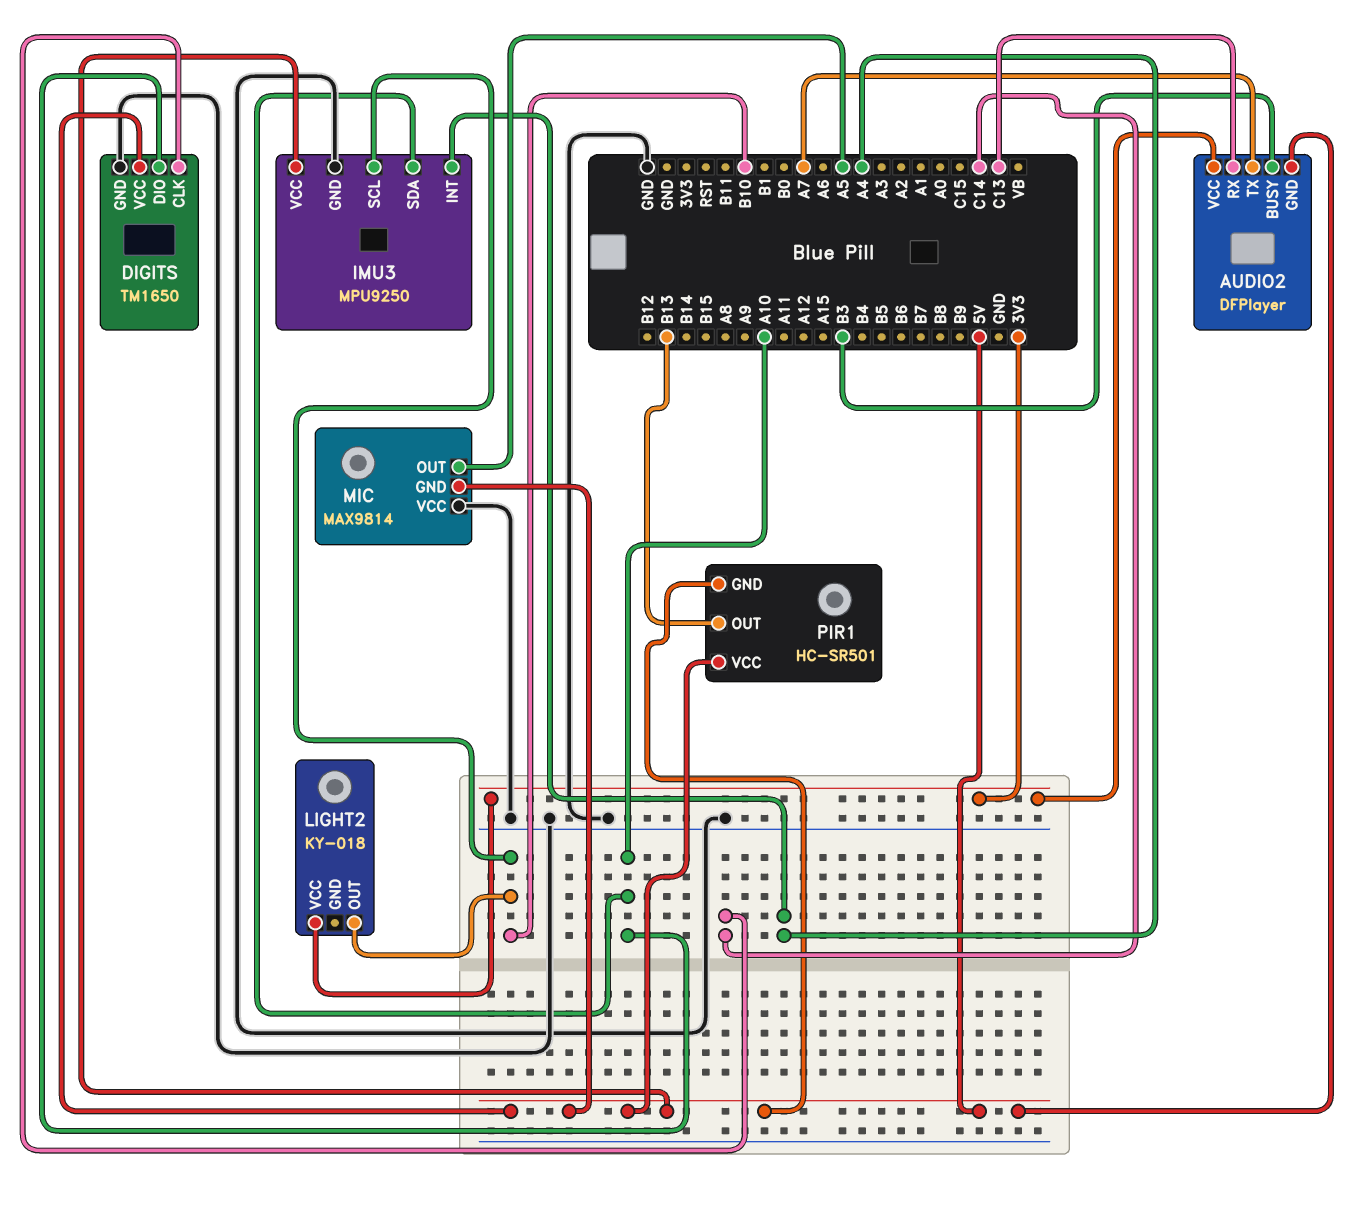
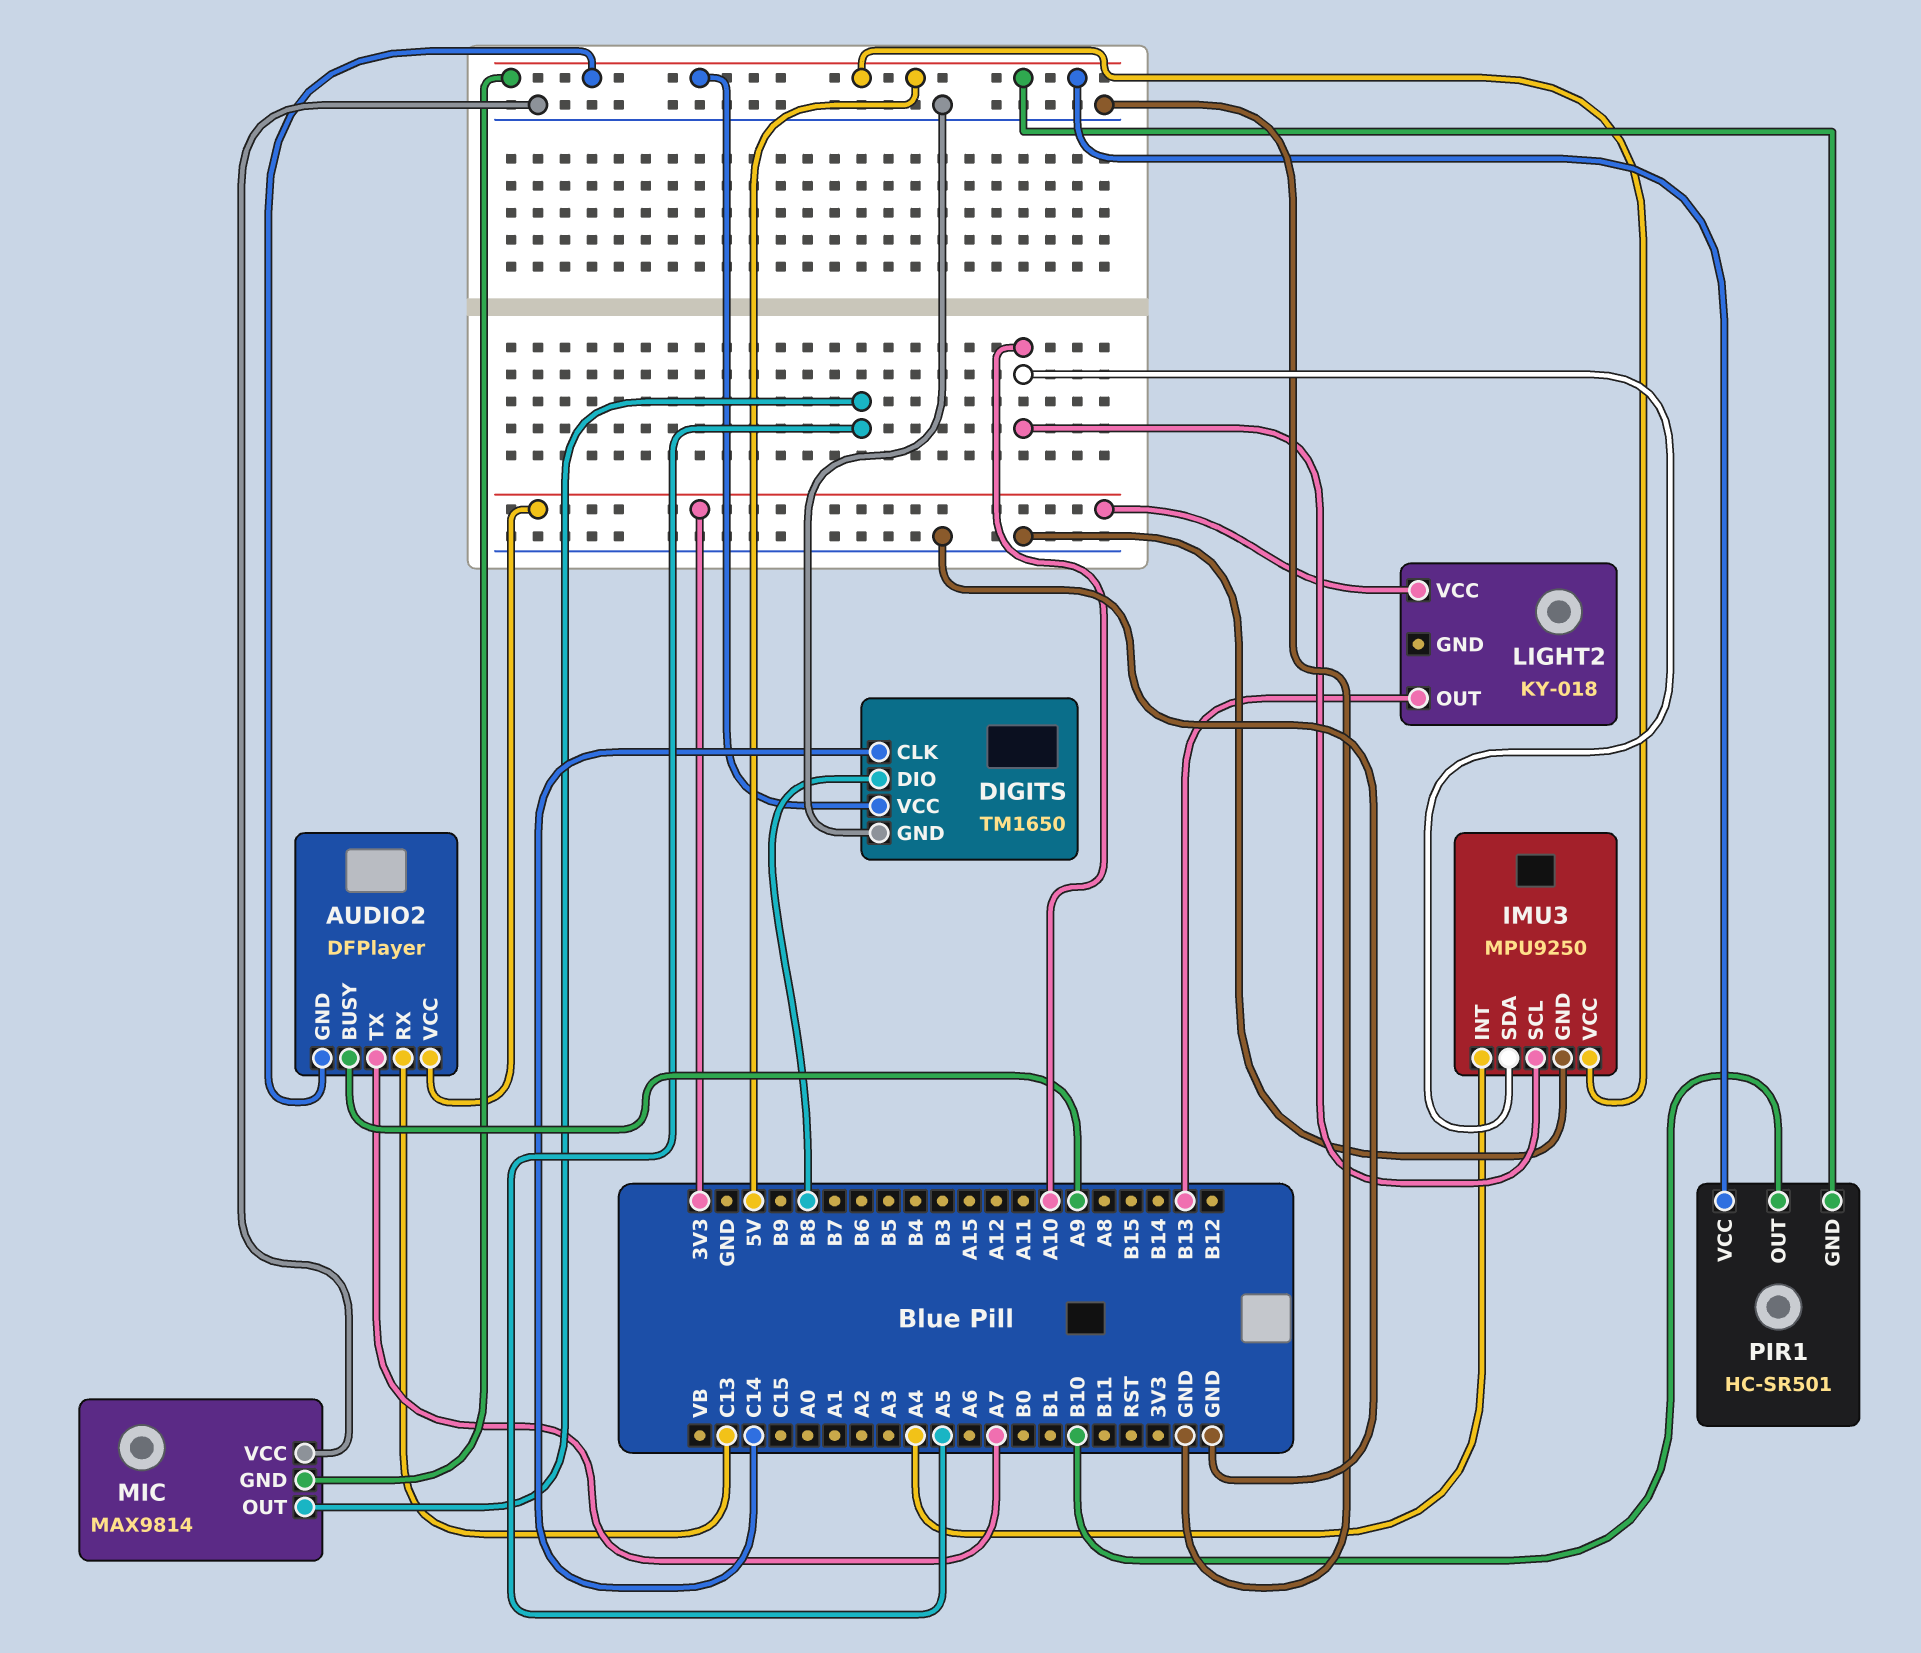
AUDIO2 pin BUSY: B3 -> A9
DIGITS pin DIO: A10 -> B8
IMU3 pin SCL: B10 -> A10
LIGHT2 pin OUT: B10 -> B13
PIR1 pin OUT: B13 -> B10

